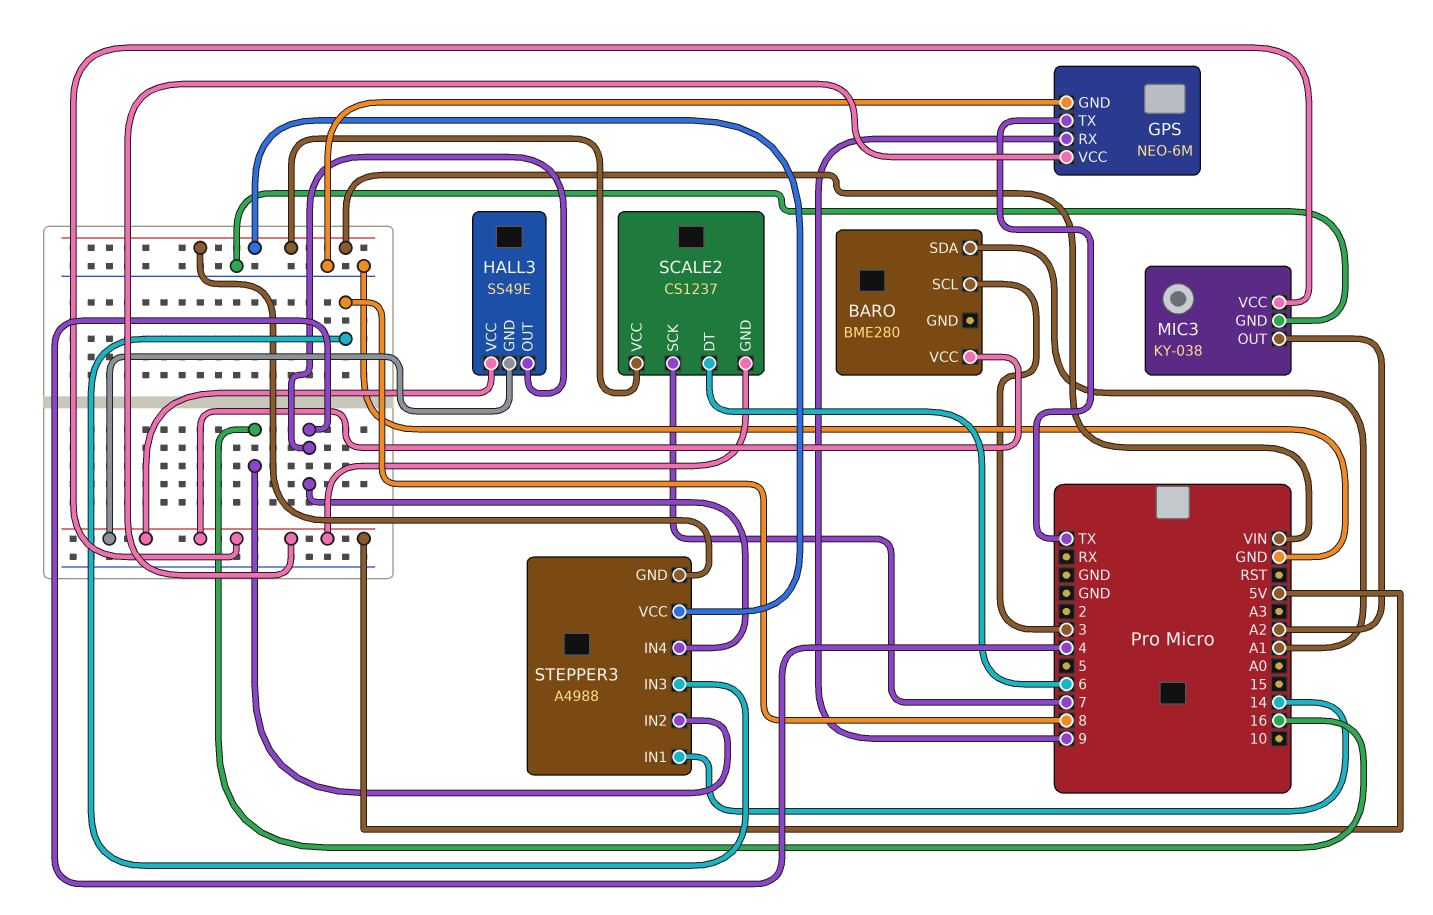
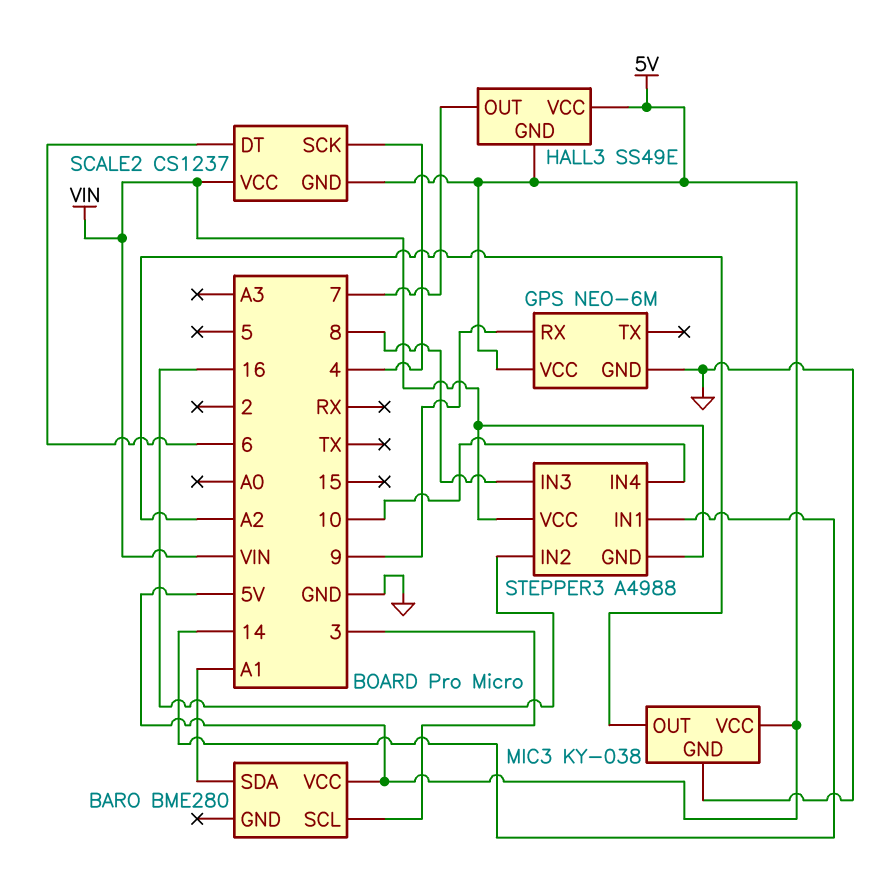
GPS pin TX: TX -> none
HALL3 pin OUT: 4 -> 7
SCALE2 pin SCK: 7 -> 4
STEPPER3 pin IN4: 4 -> 10

